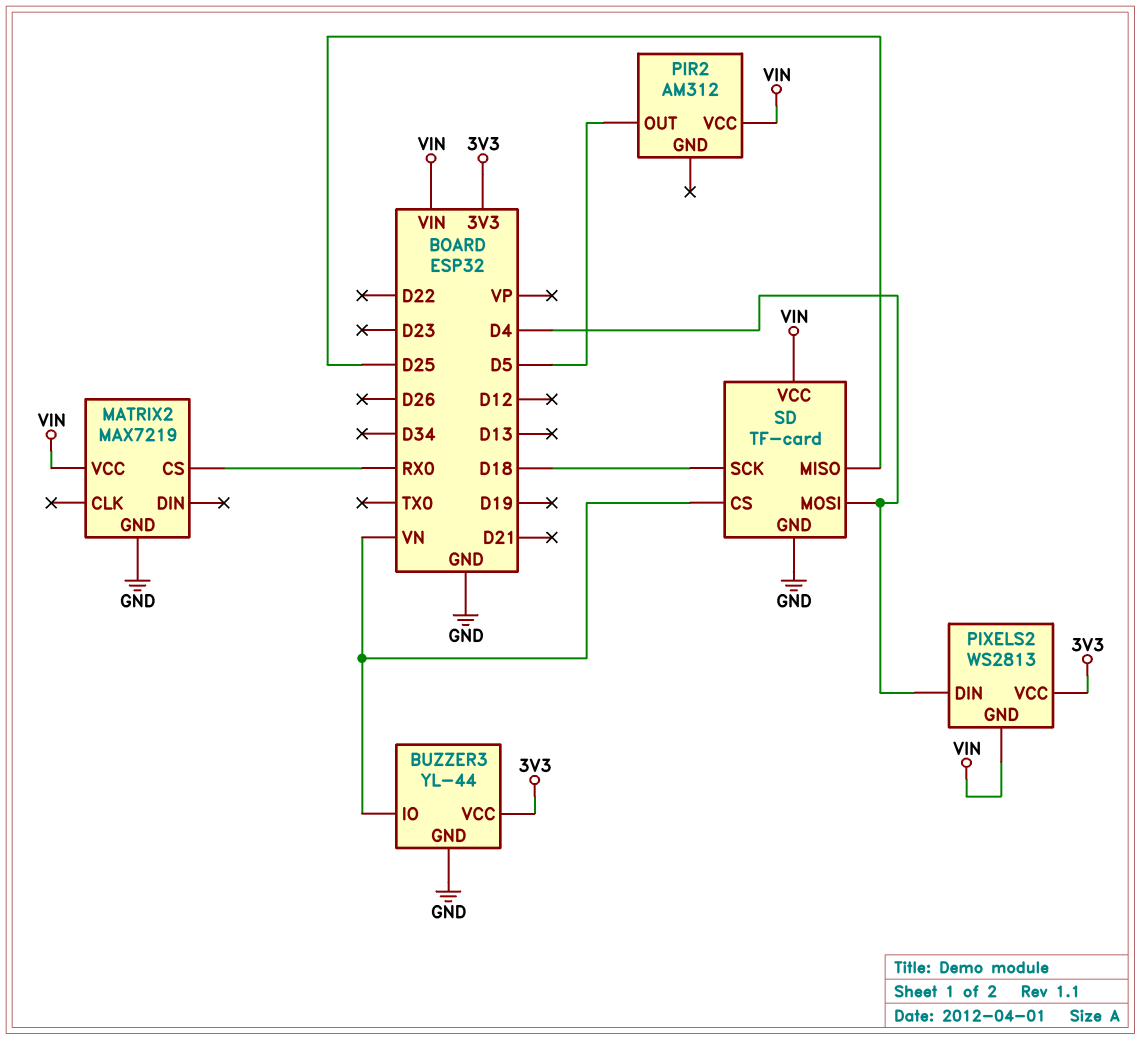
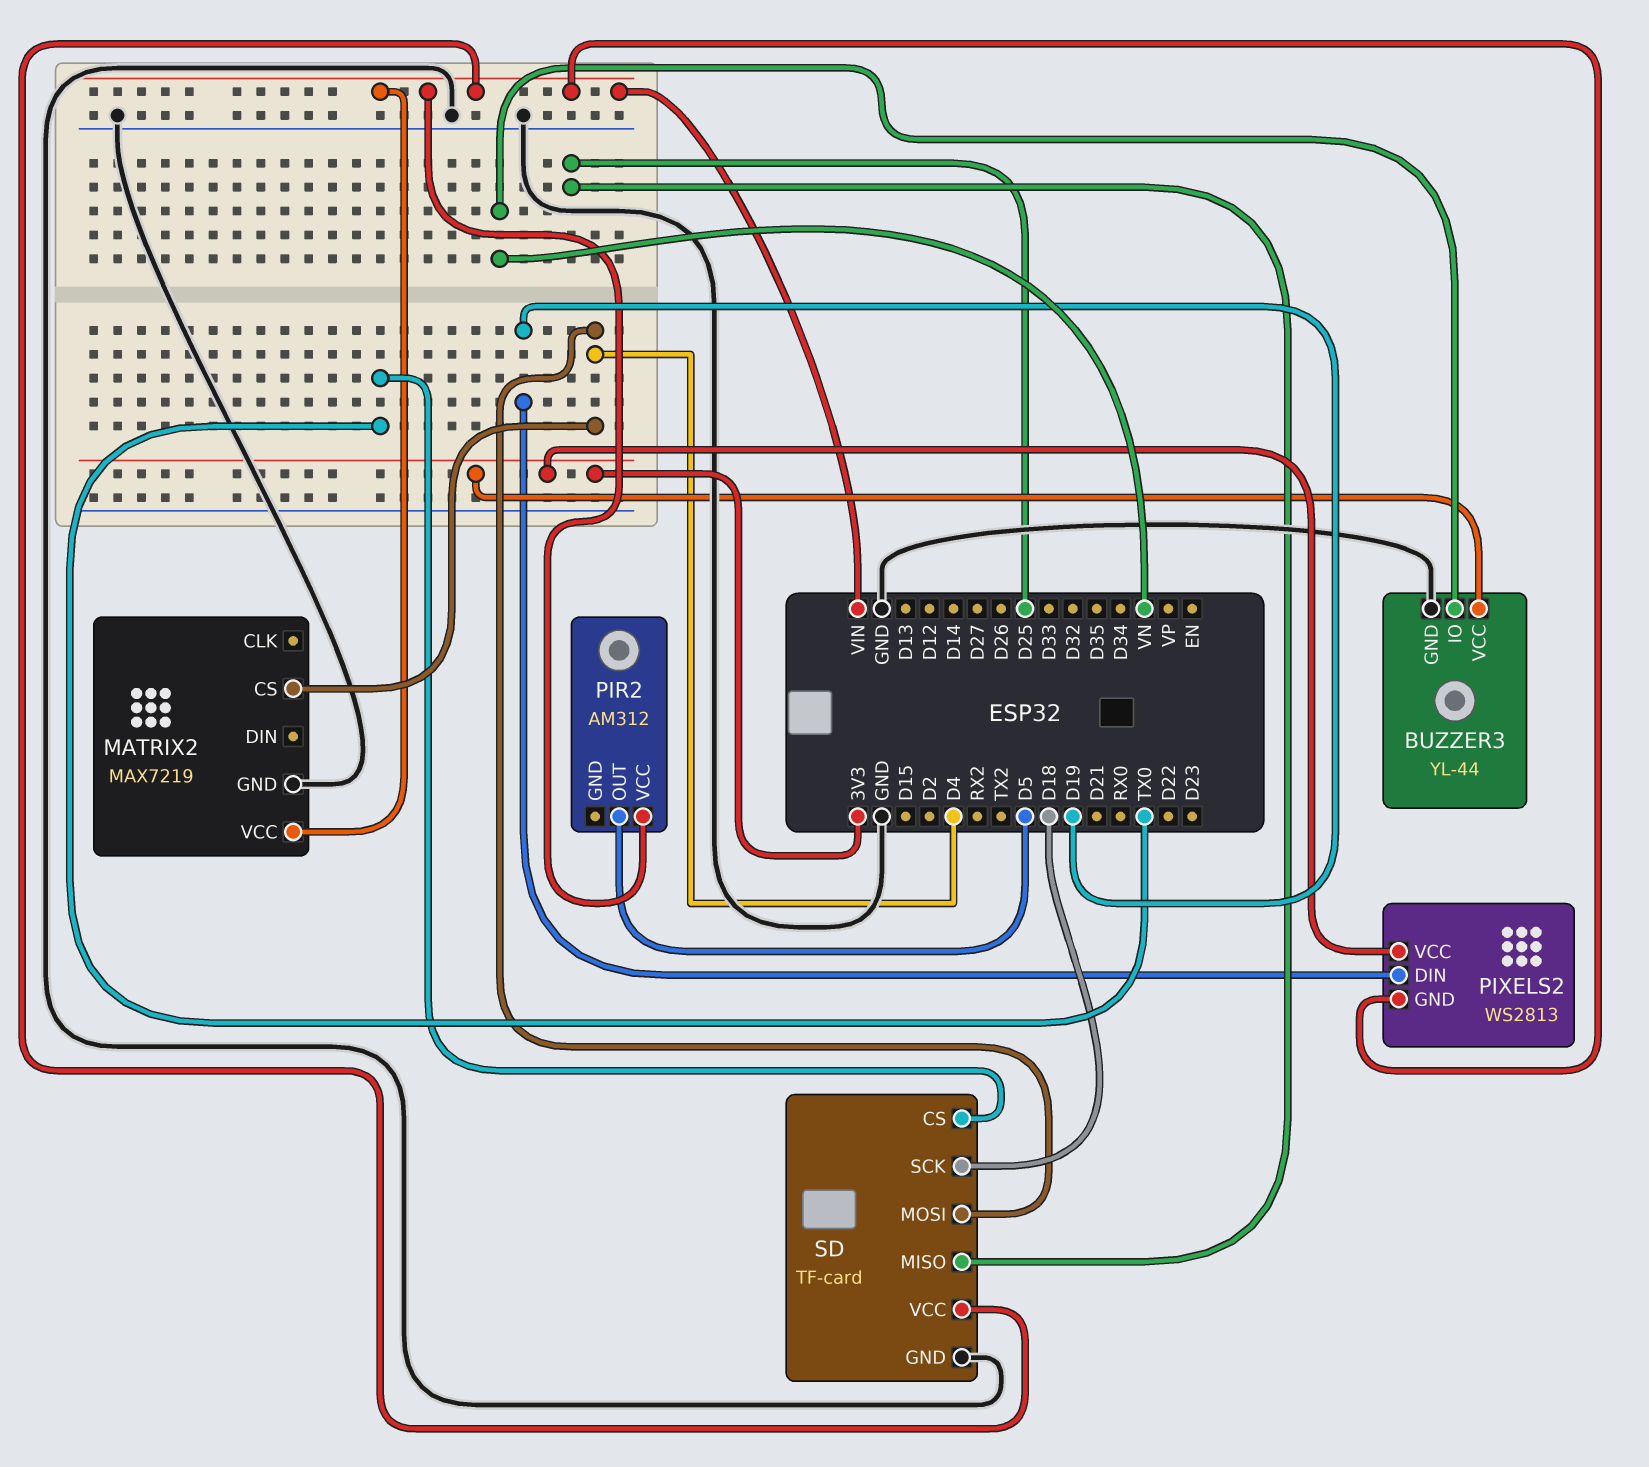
MATRIX2 pin CS: RX0 -> D4
PIXELS2 pin DIN: D4 -> D19
SD pin CS: VN -> TX0

